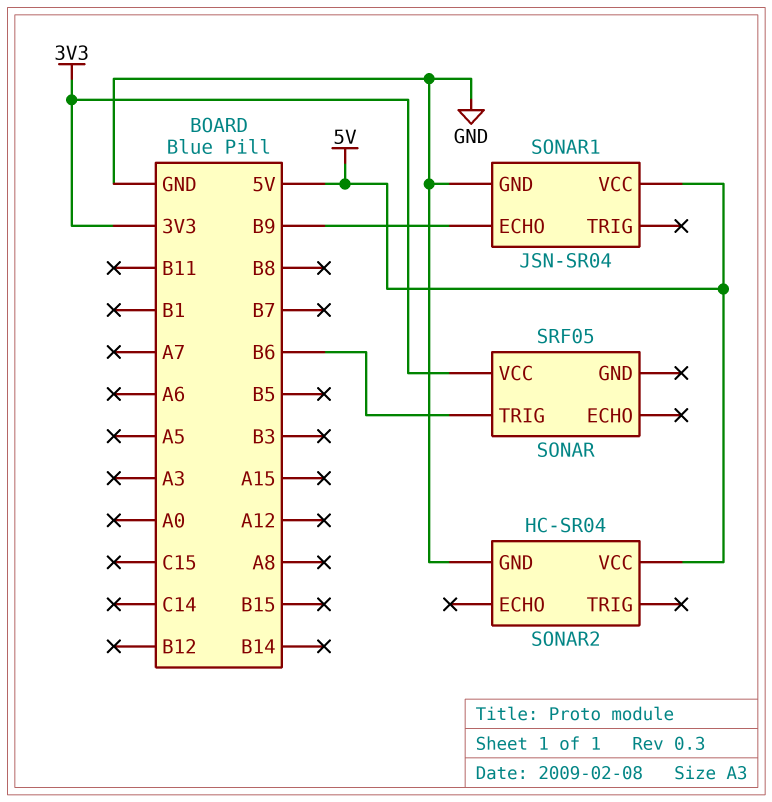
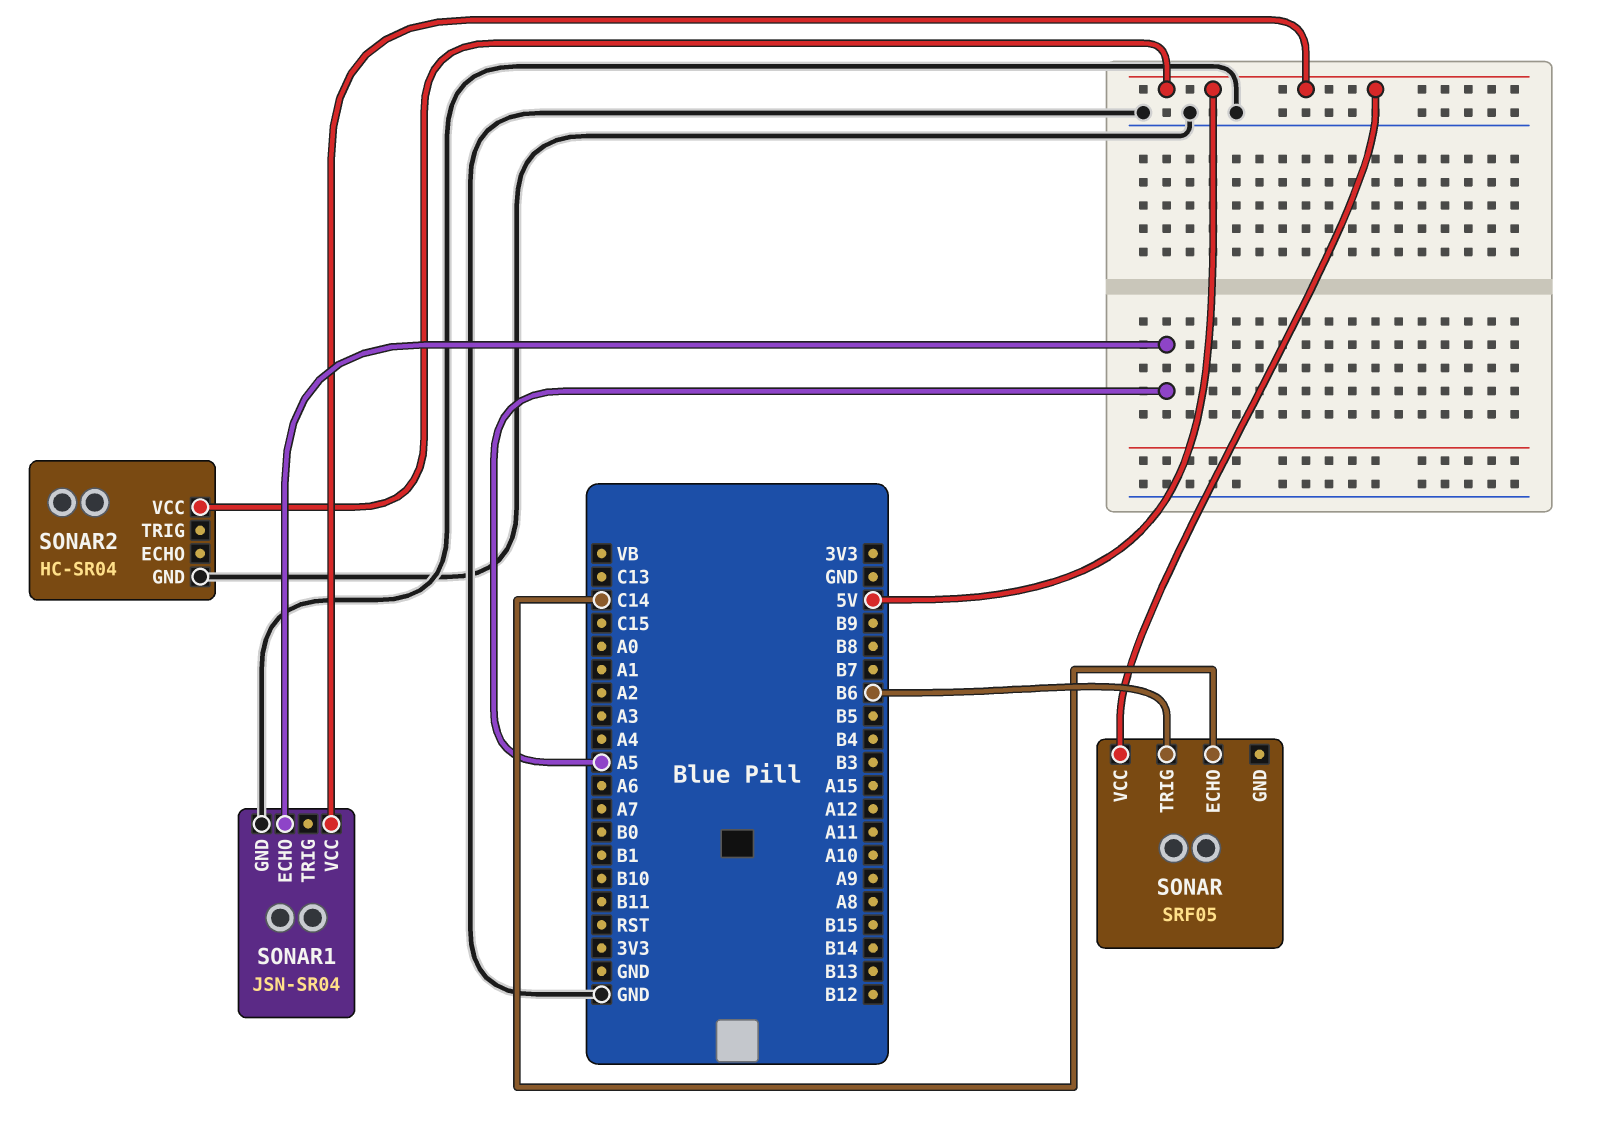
SONAR pin ECHO: none -> C14
SONAR pin VCC: 3V3 -> 5V
SONAR1 pin ECHO: B9 -> A5

